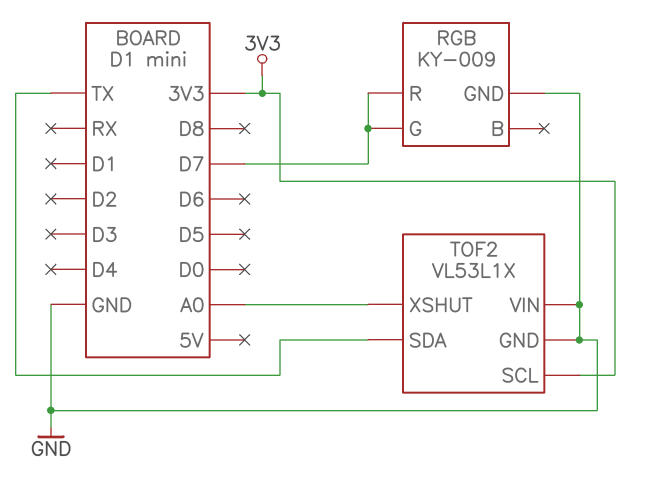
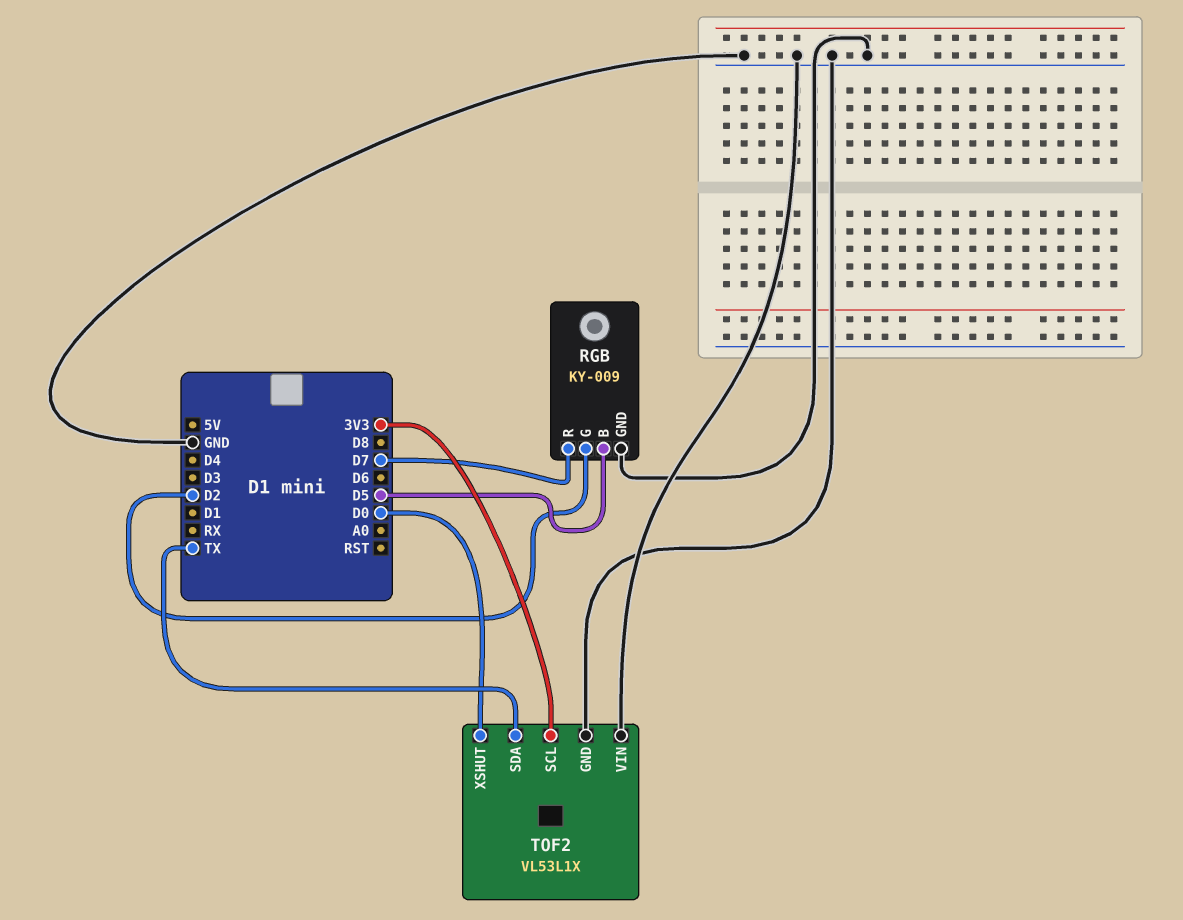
RGB pin B: none -> D5
RGB pin G: D7 -> D2
TOF2 pin XSHUT: A0 -> D0

